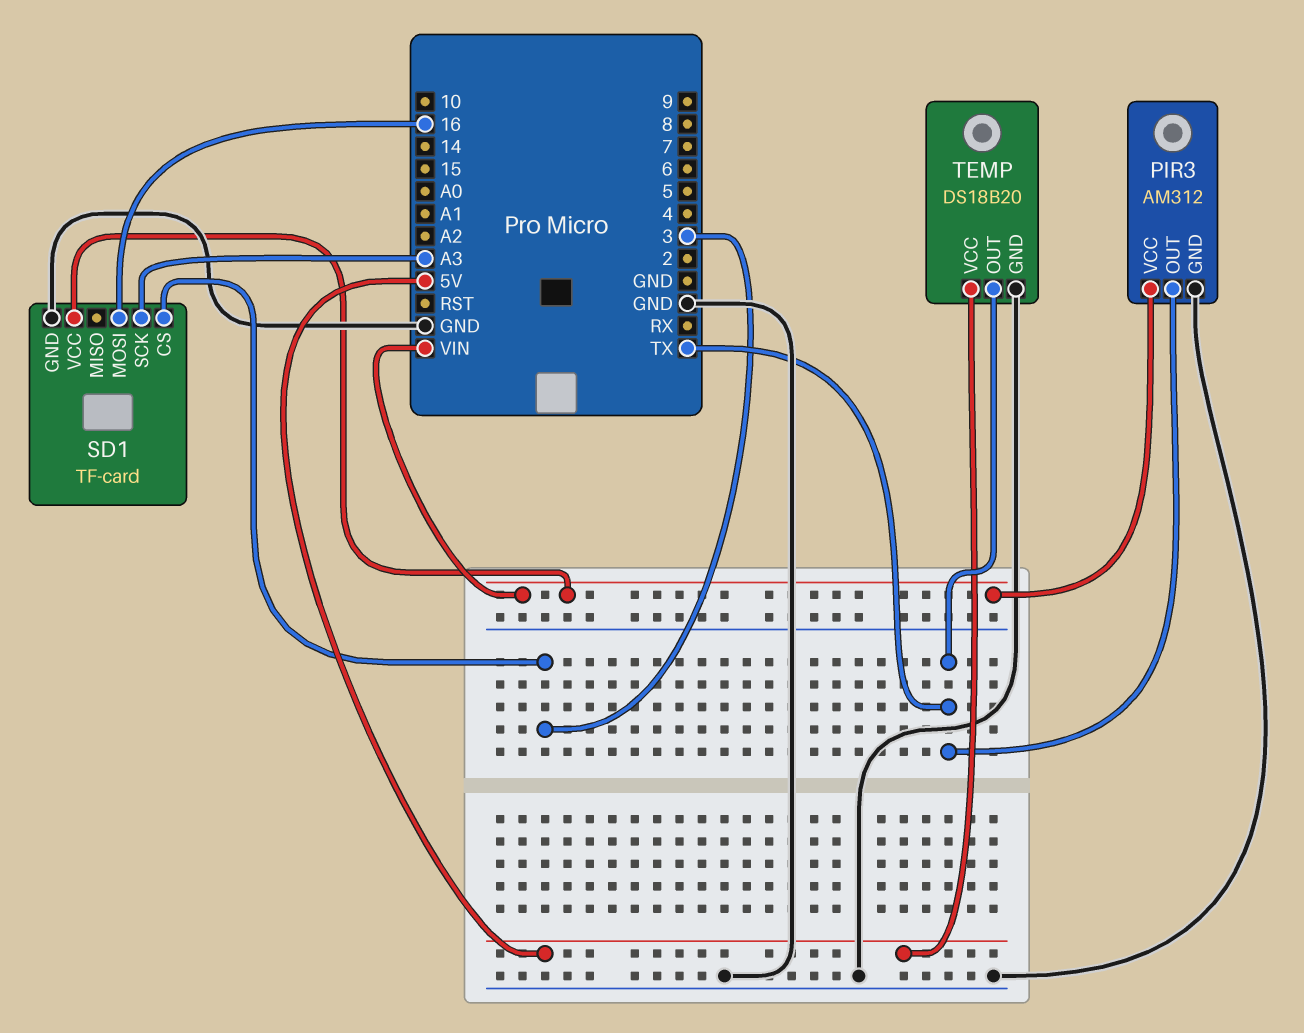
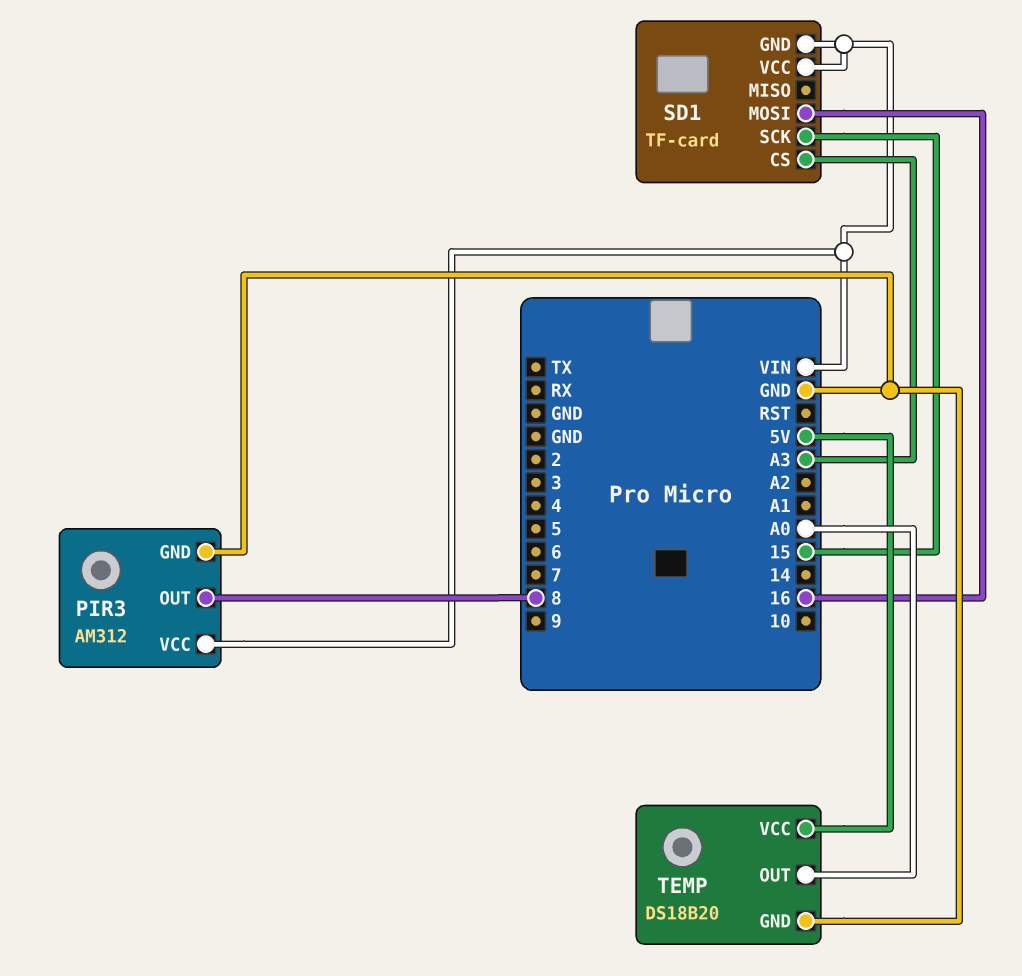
PIR3 pin OUT: TX -> 8
SD1 pin CS: 3 -> A3
SD1 pin GND: GND -> VIN
SD1 pin SCK: A3 -> 15
TEMP pin OUT: TX -> A0

